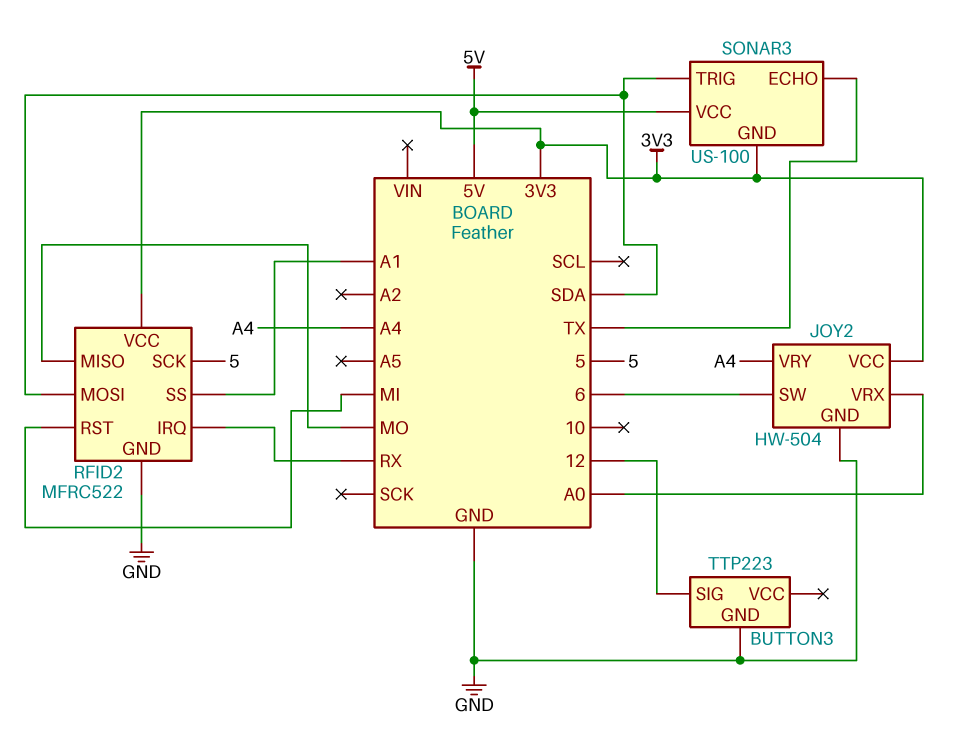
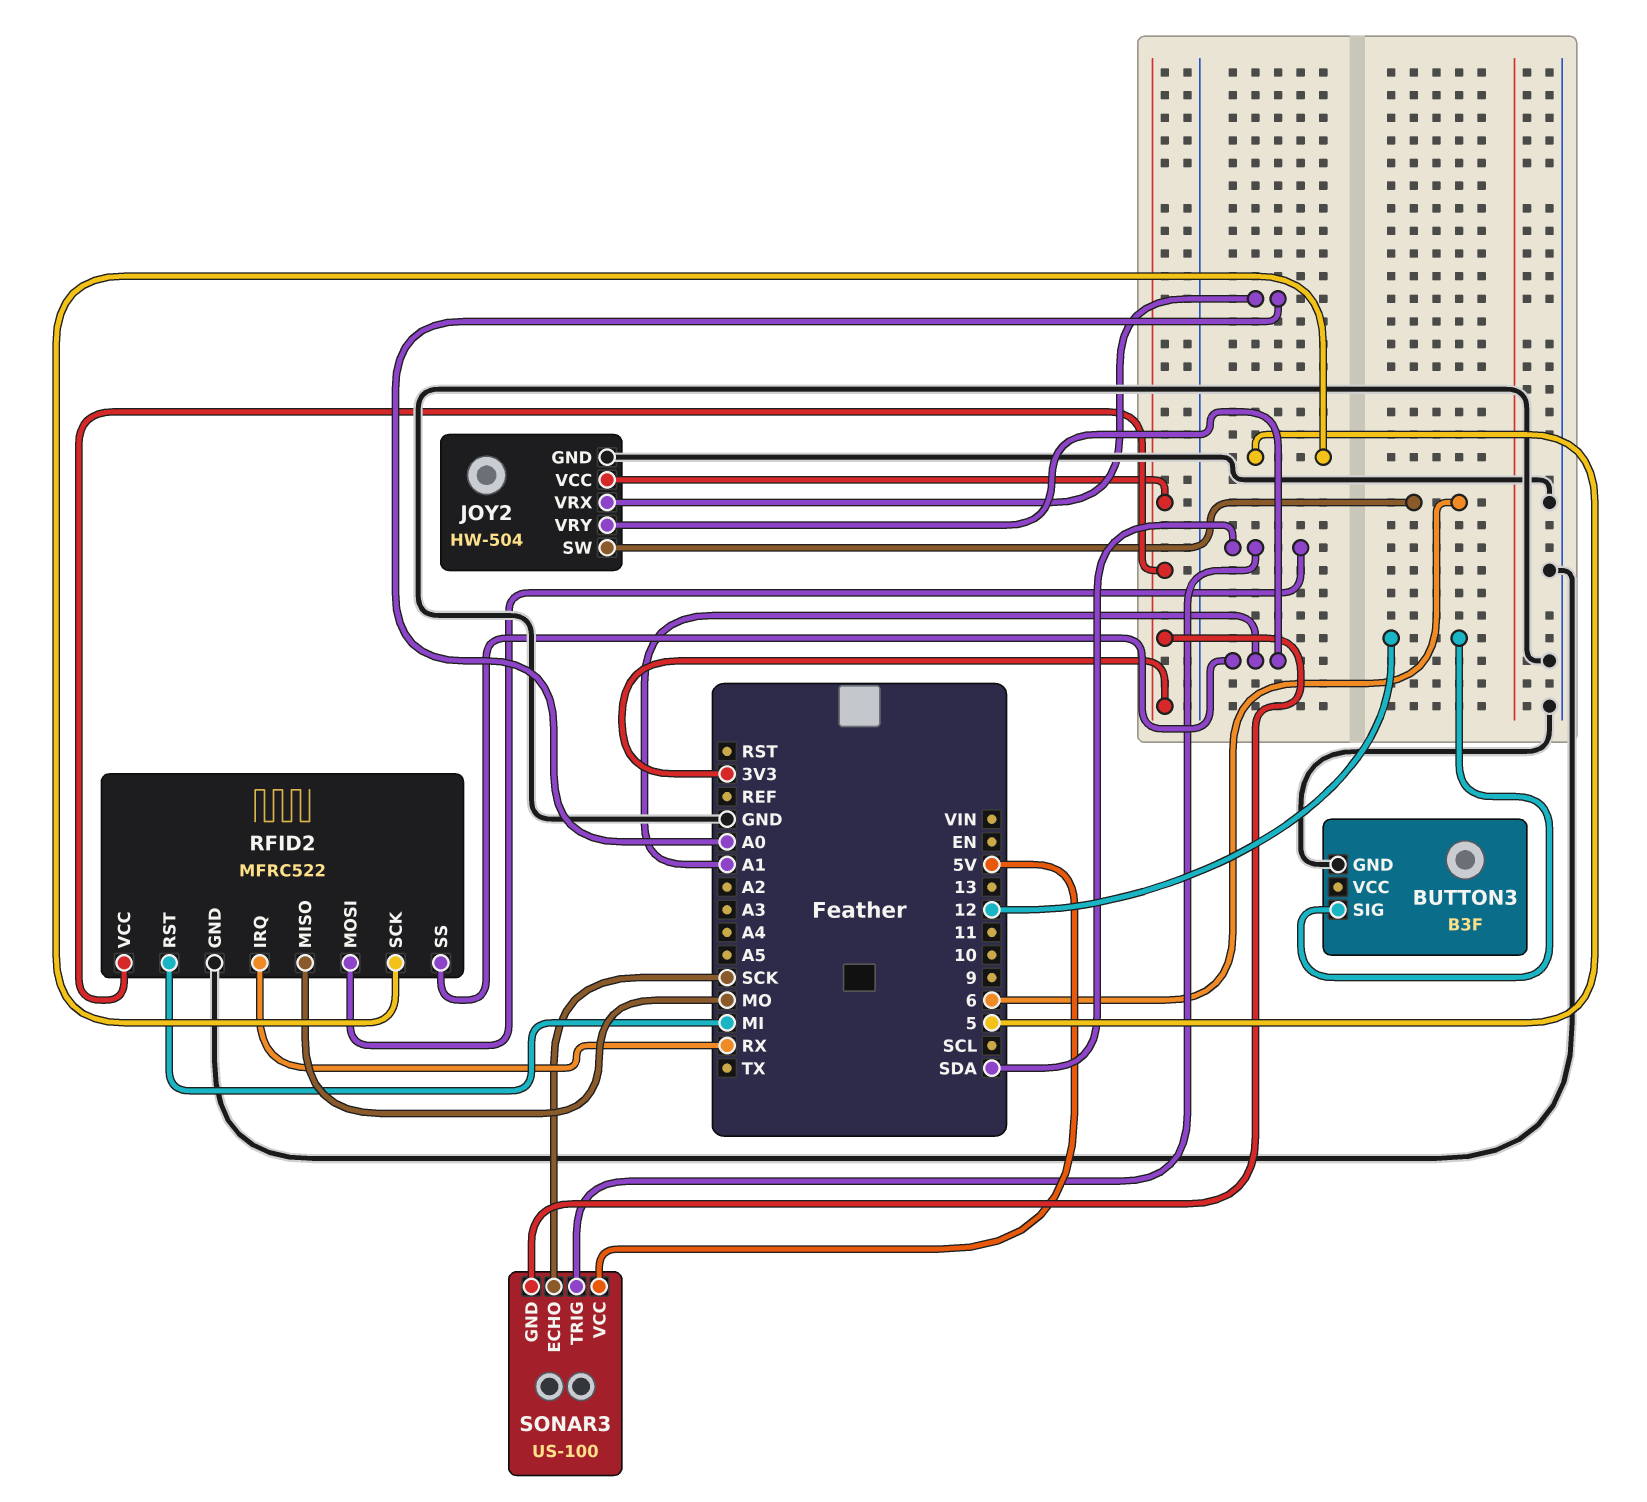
BUTTON3: TTP223 -> B3F
JOY2 pin VRY: A4 -> A1
SONAR3 pin ECHO: TX -> SCK

